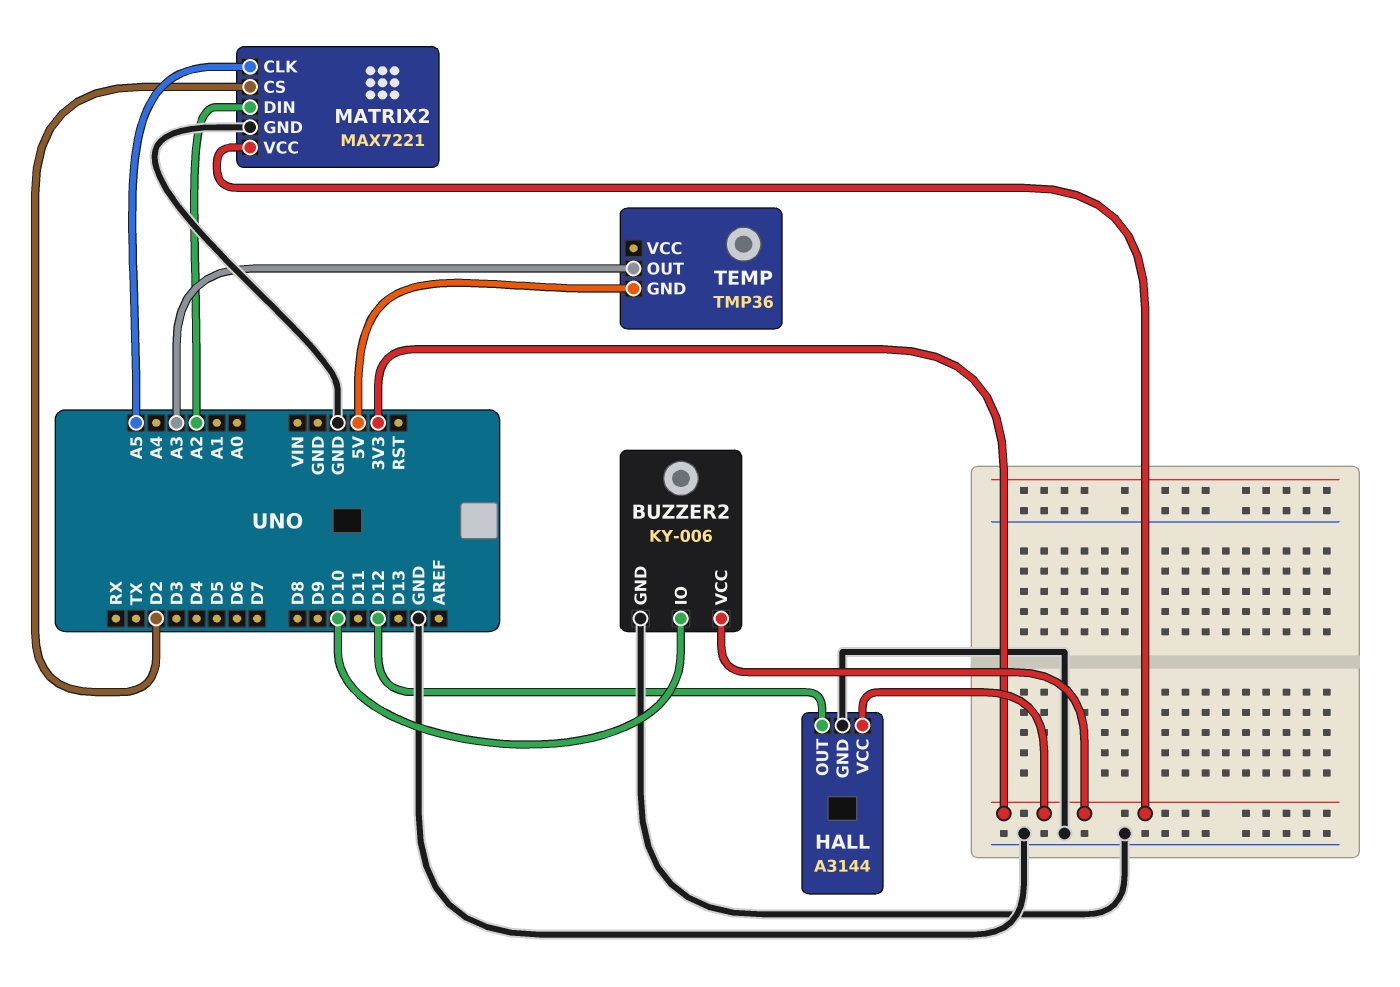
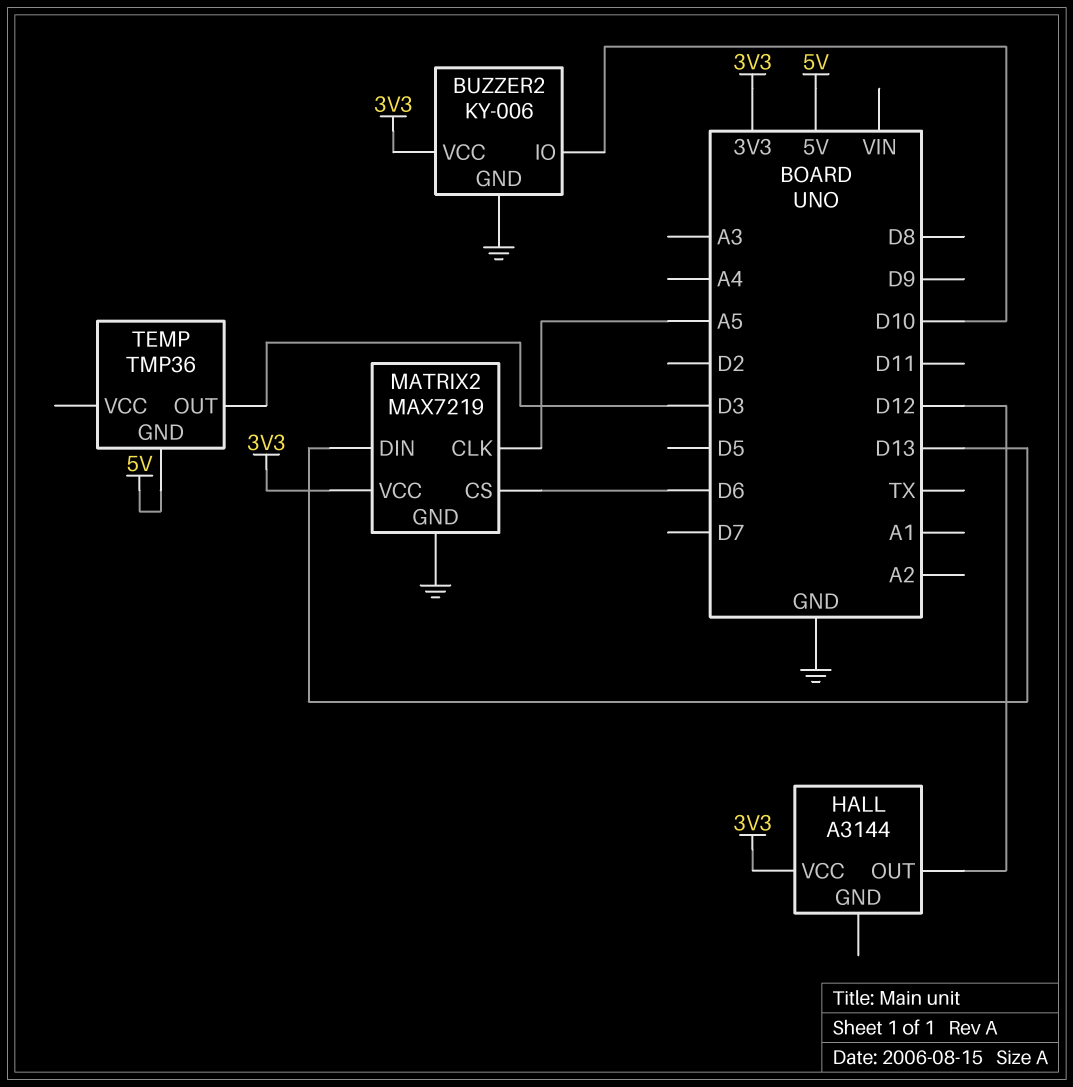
HALL pin GND: GND -> none
MATRIX2: MAX7221 -> MAX7219
MATRIX2 pin CS: D2 -> D6
MATRIX2 pin DIN: A2 -> D13
TEMP pin OUT: A3 -> D3

